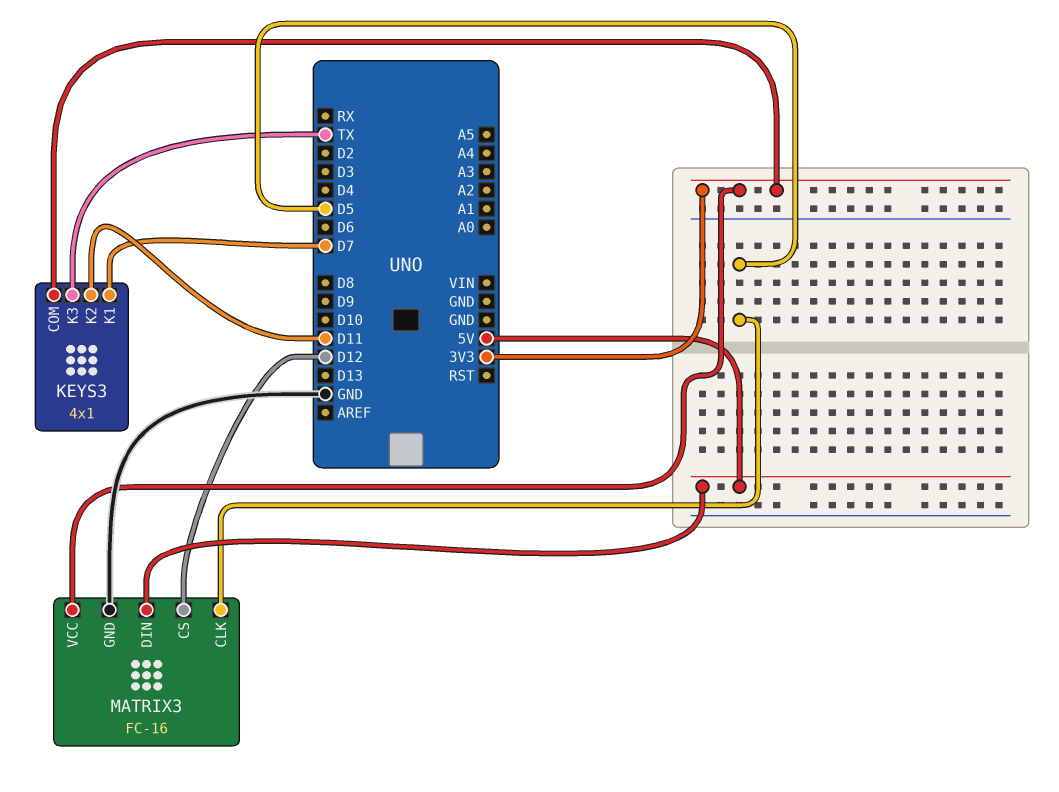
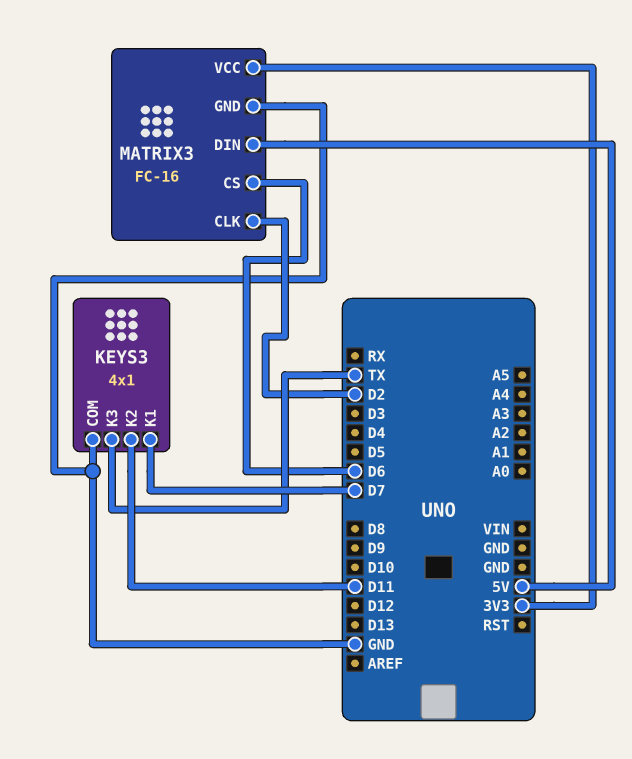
KEYS3 pin COM: 3V3 -> GND
MATRIX3 pin CLK: D5 -> D2
MATRIX3 pin CS: D12 -> D6

